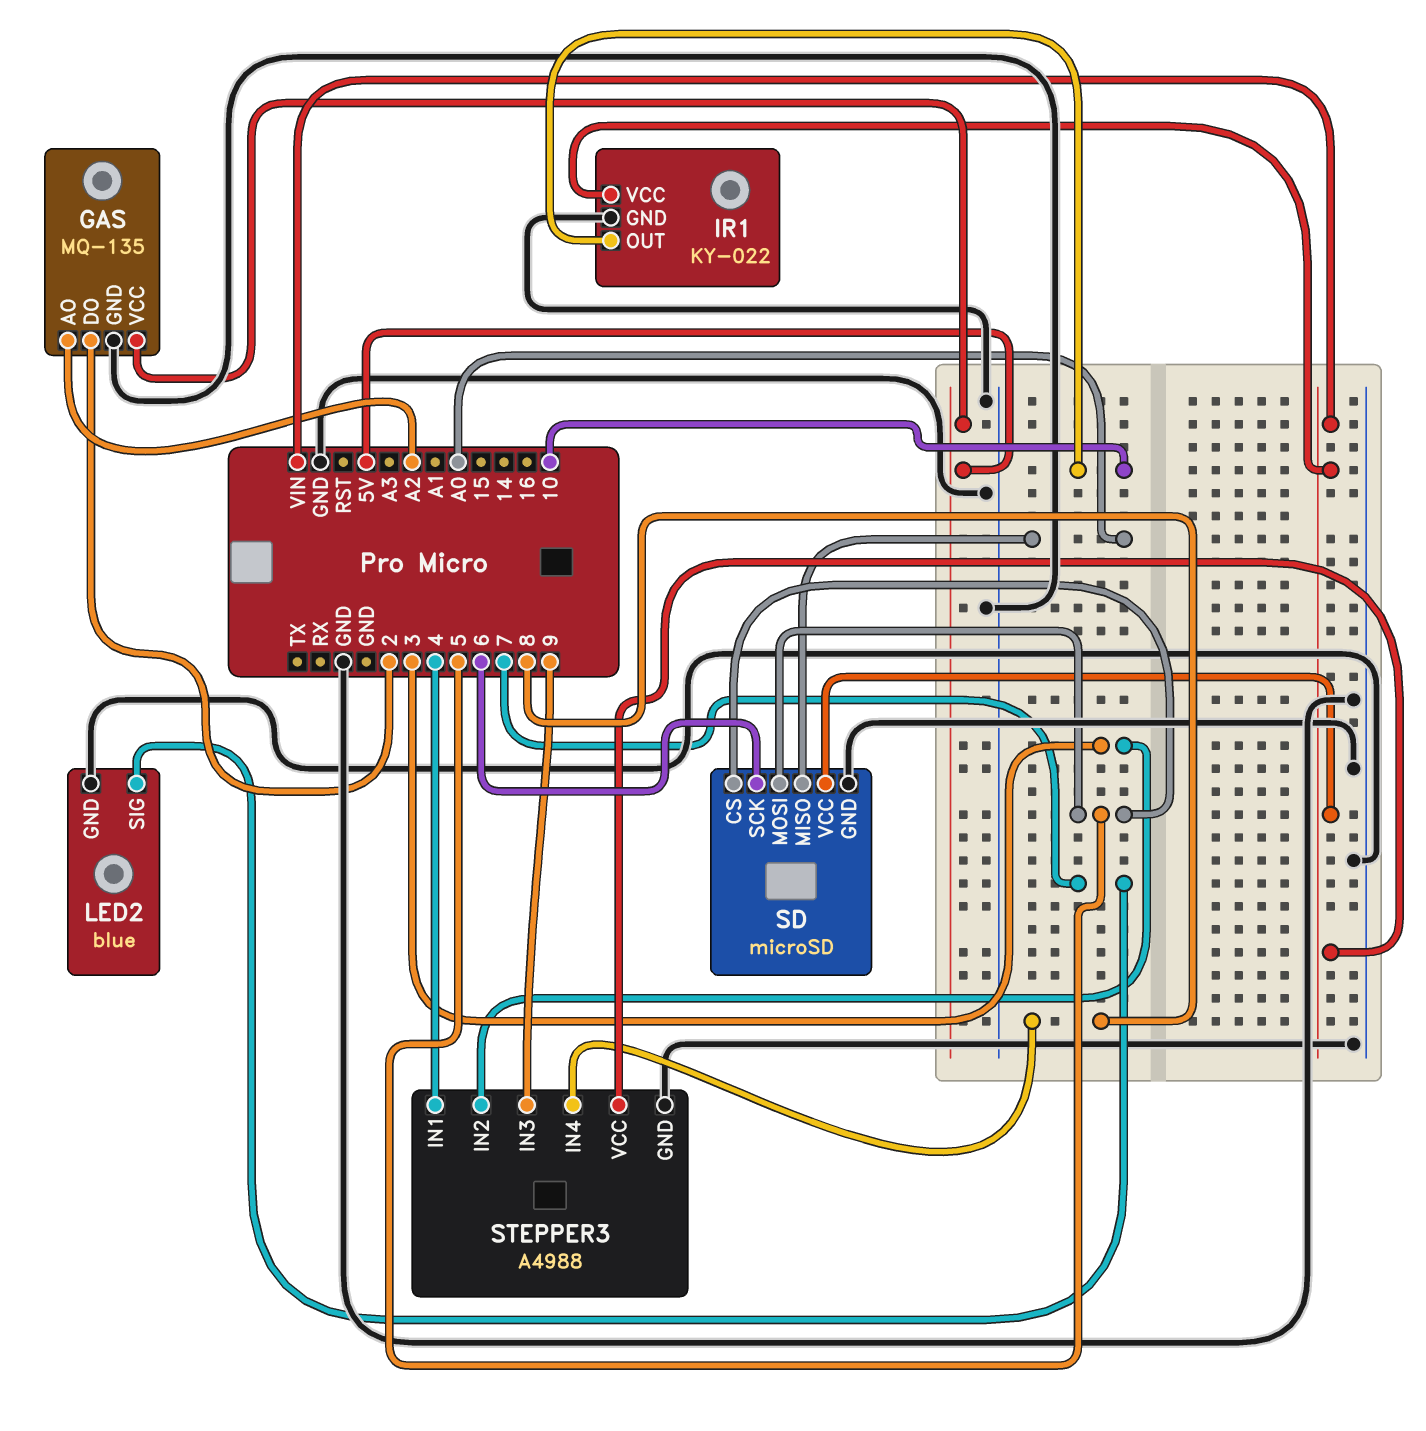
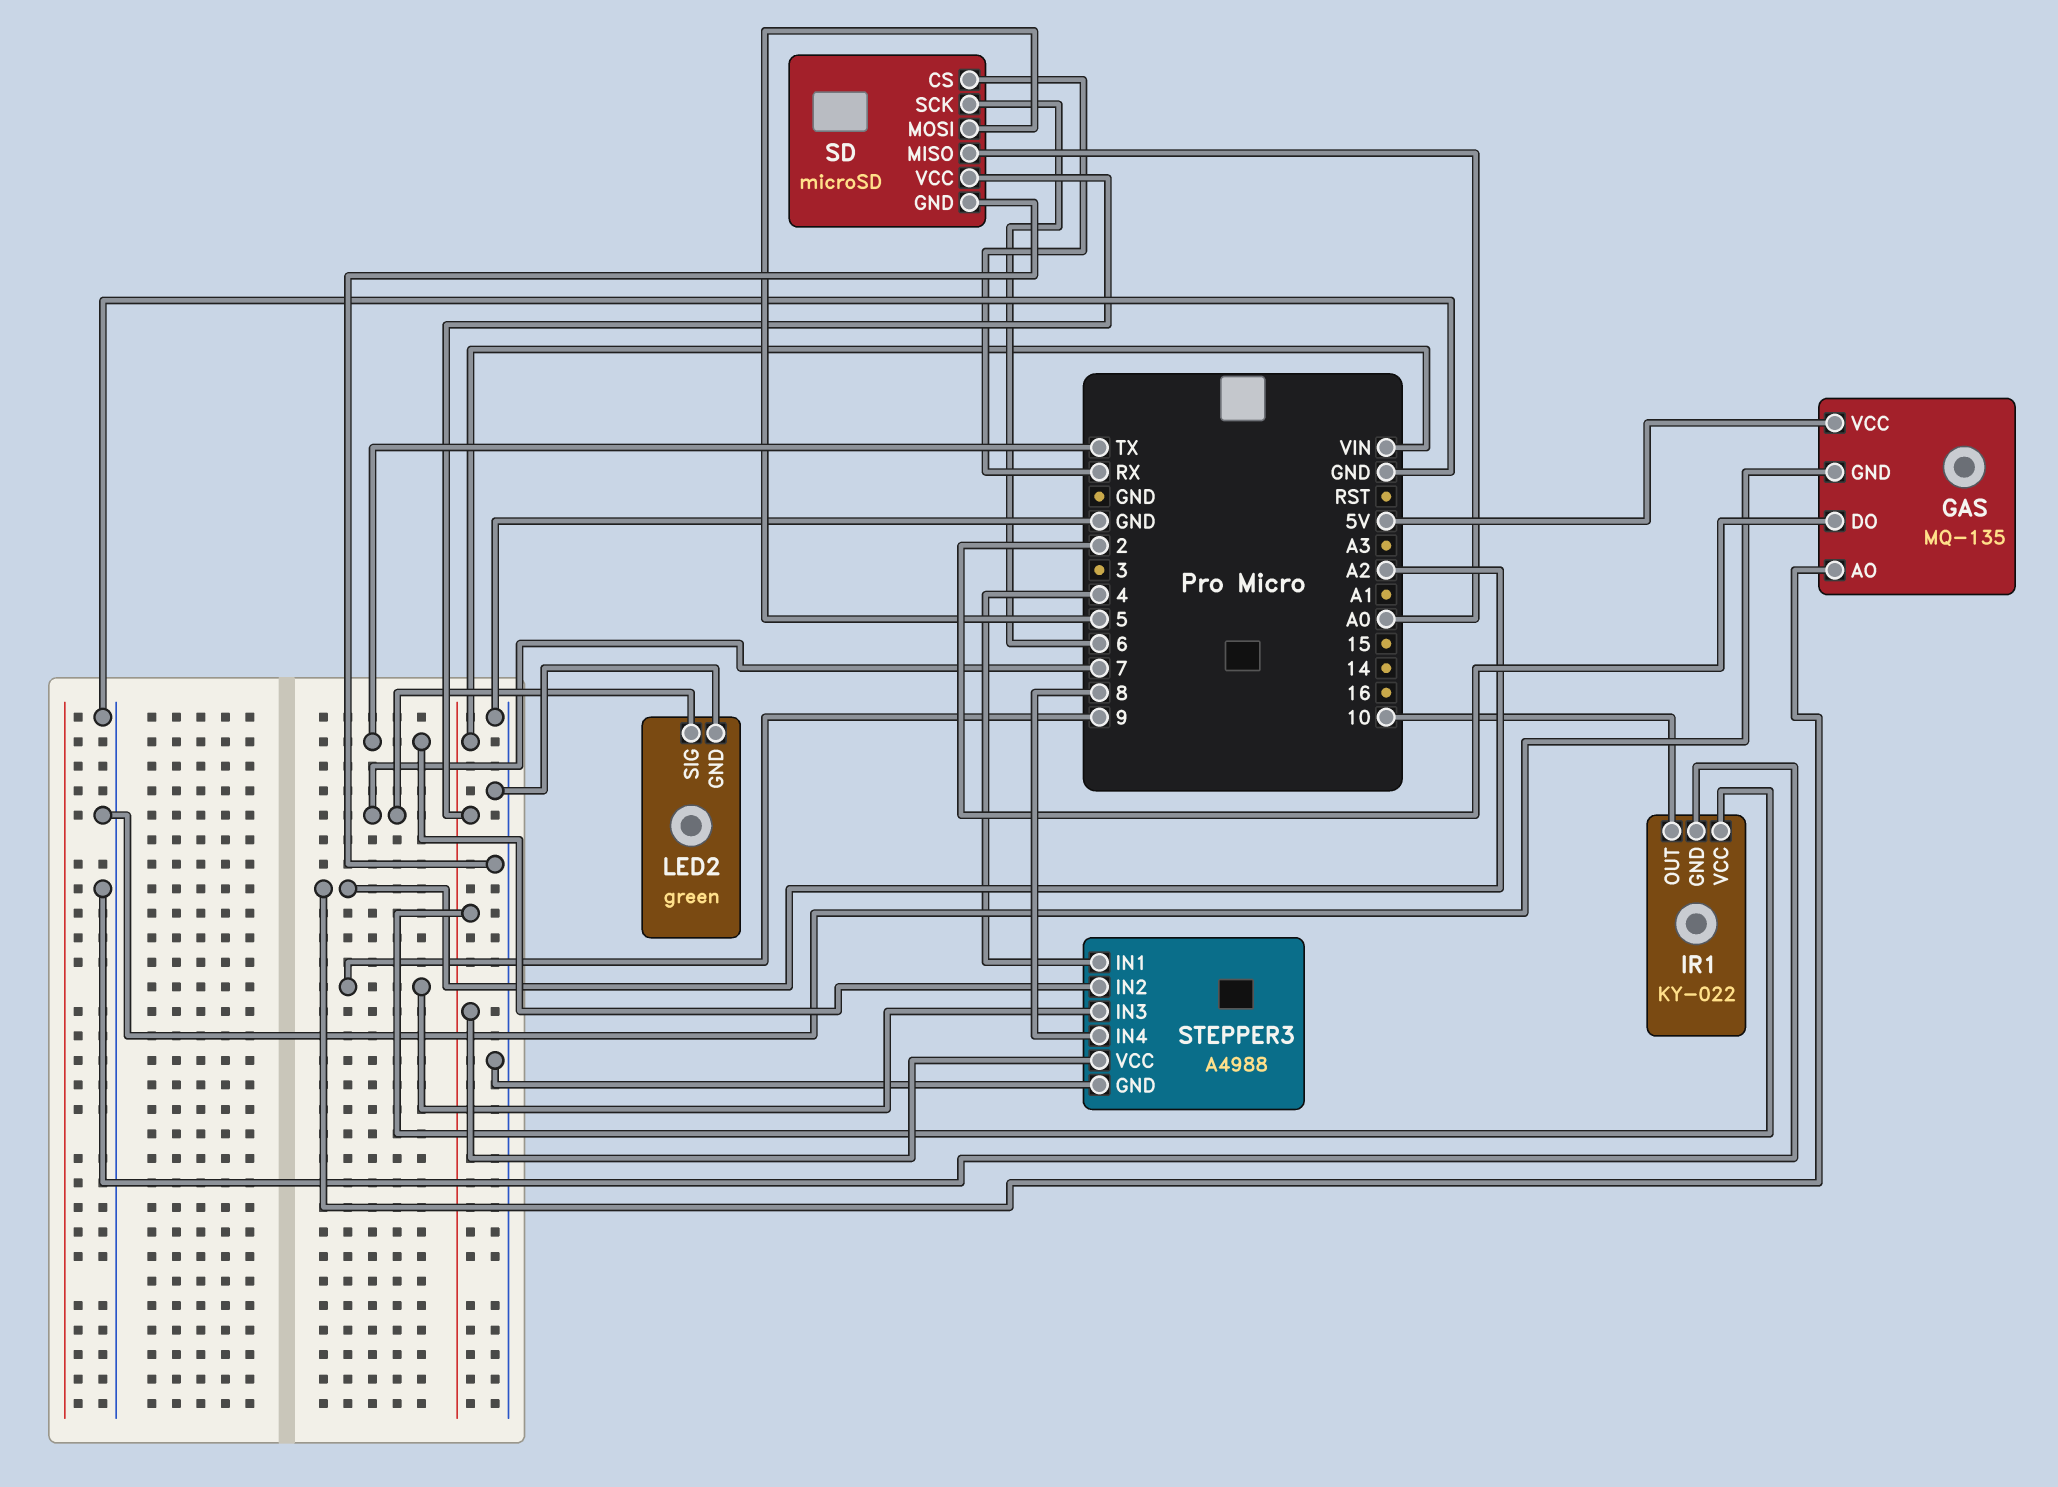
LED2: blue -> green
SD pin CS: 5 -> RX
STEPPER3 pin IN2: 3 -> TX

